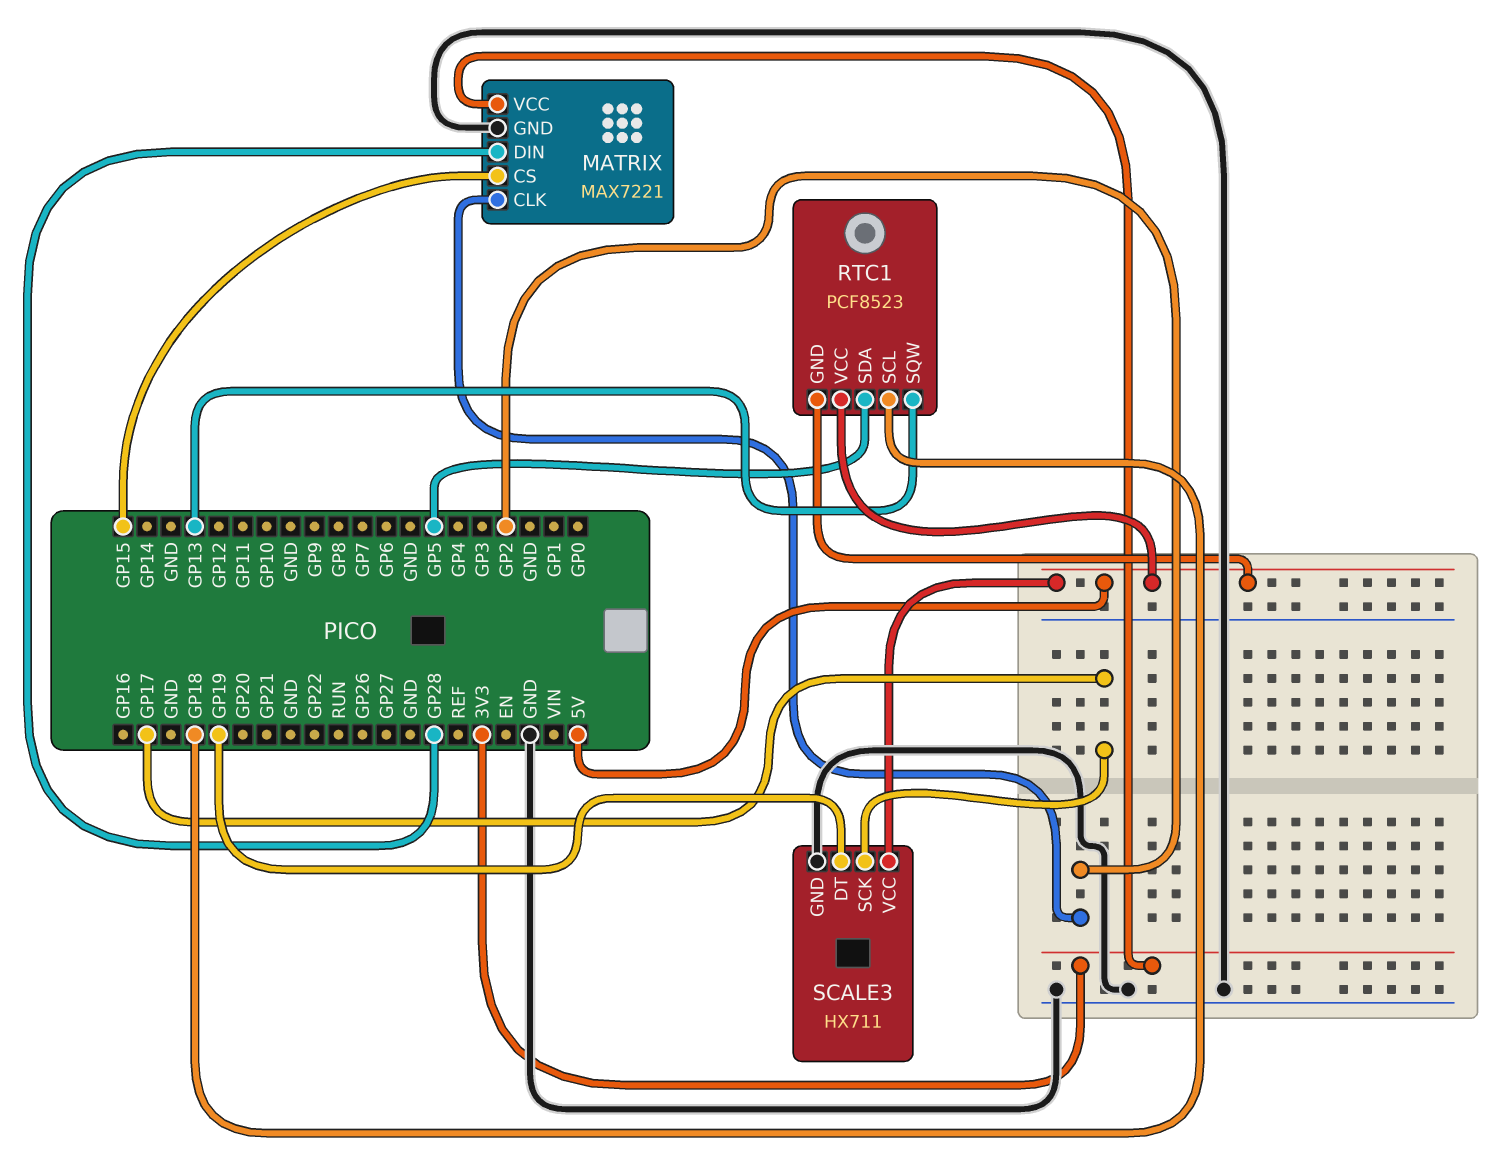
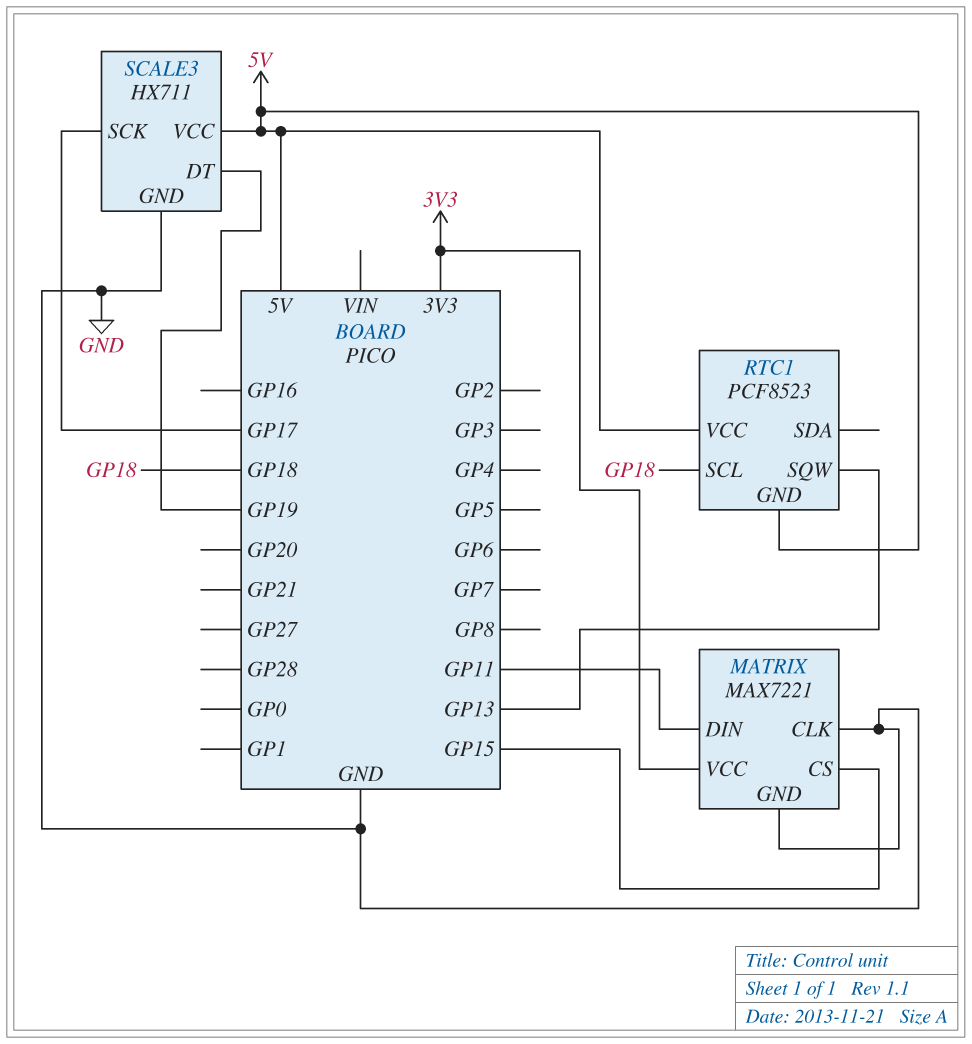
MATRIX pin CLK: GP2 -> GND
MATRIX pin DIN: GP28 -> GP11
RTC1 pin SDA: GP5 -> none

